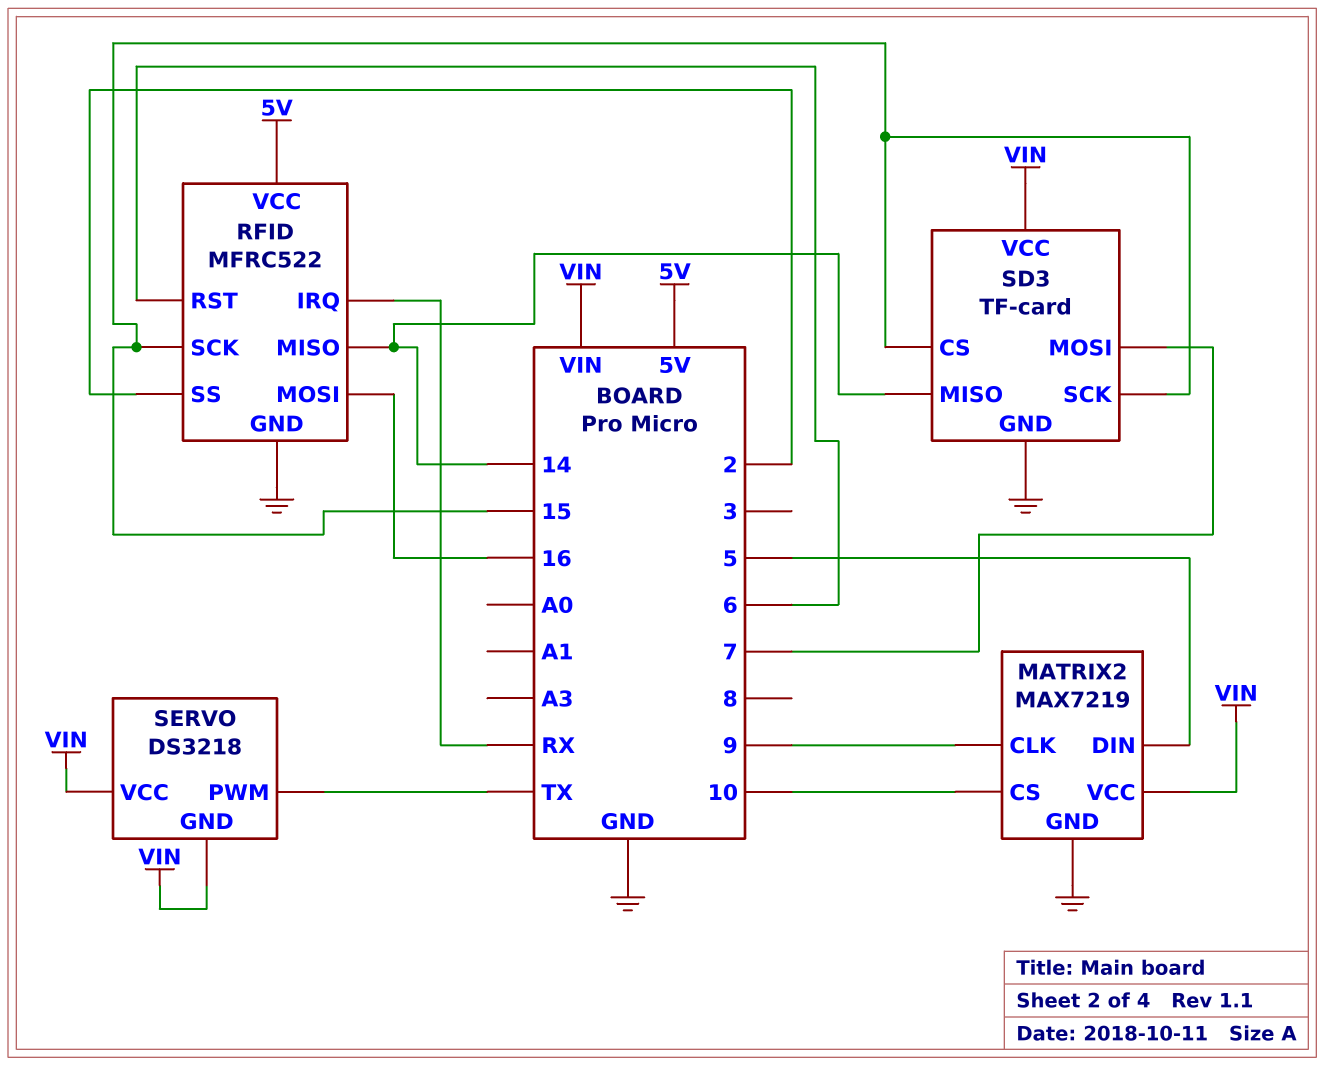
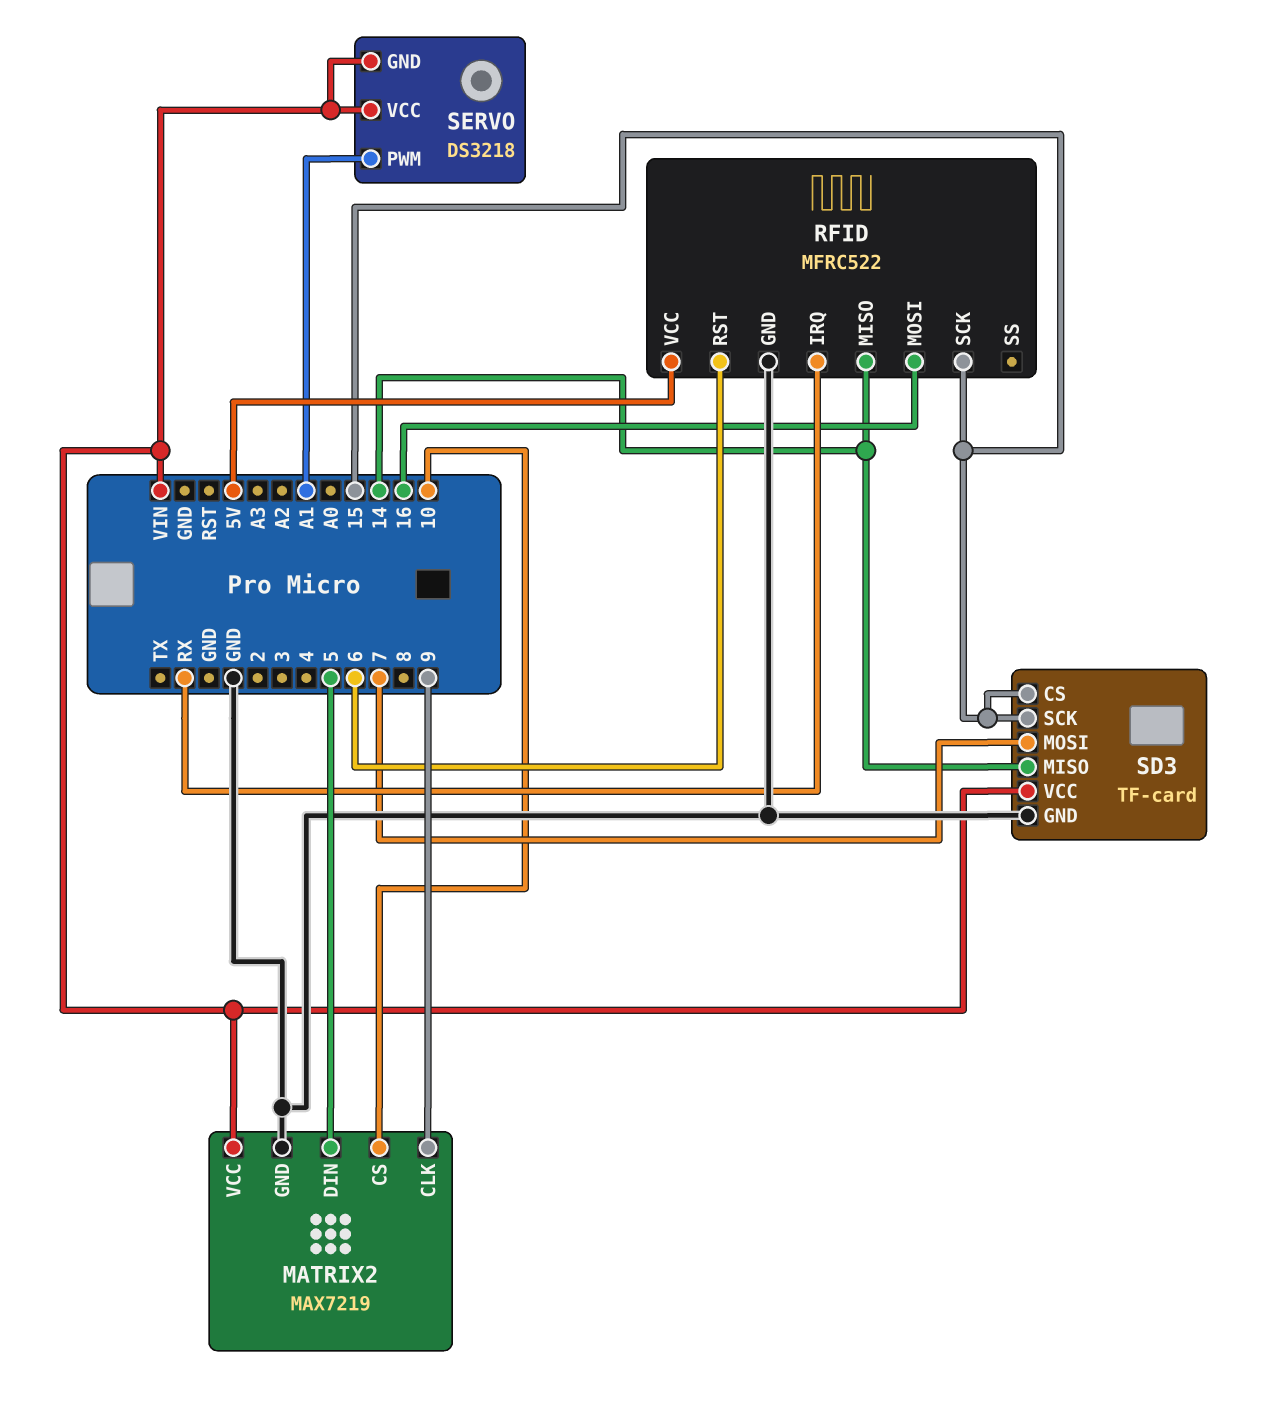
RFID pin SS: 2 -> none
SERVO pin PWM: TX -> A1

